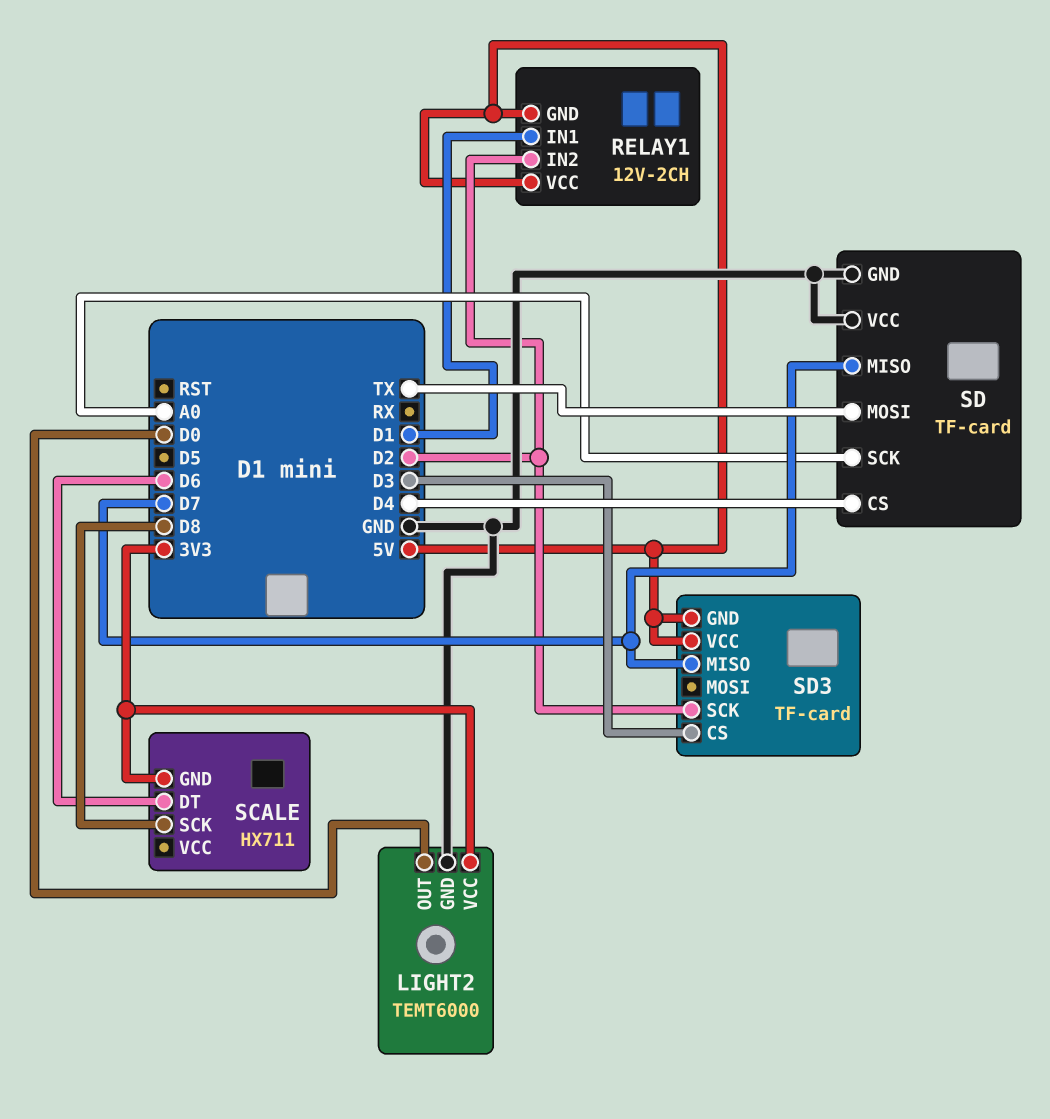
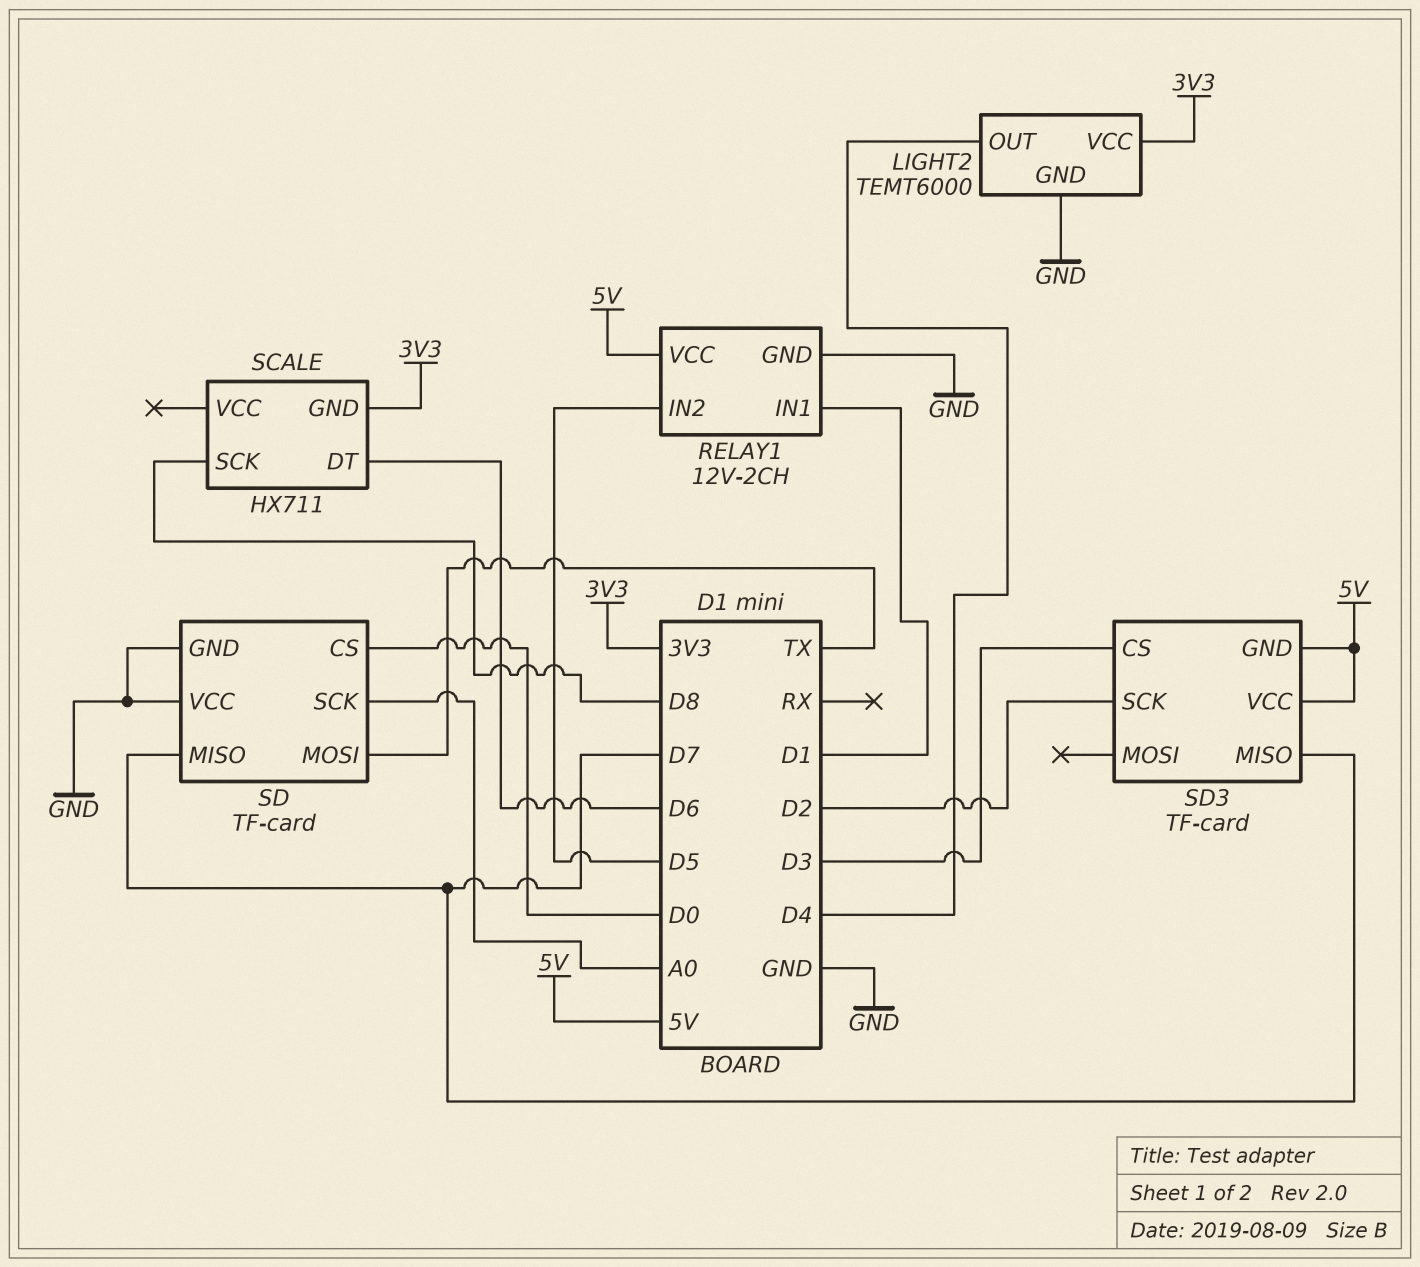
LIGHT2 pin OUT: D0 -> D4
RELAY1 pin GND: 5V -> GND
RELAY1 pin IN2: D2 -> D5
SD pin CS: D4 -> D0

